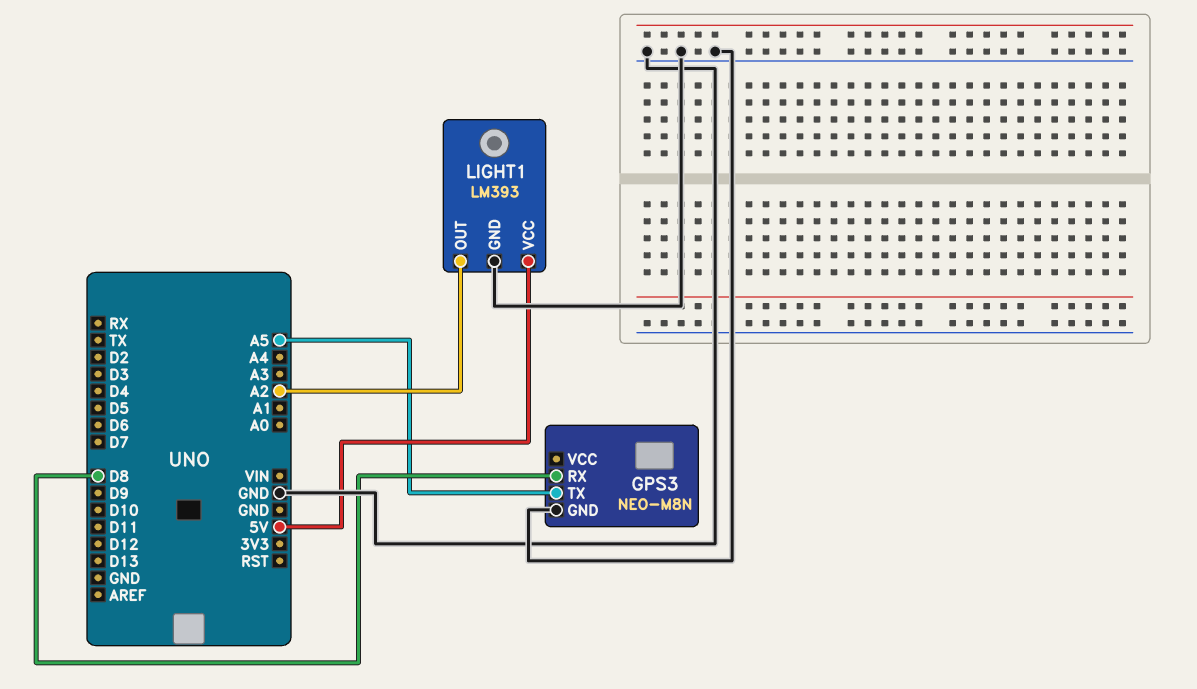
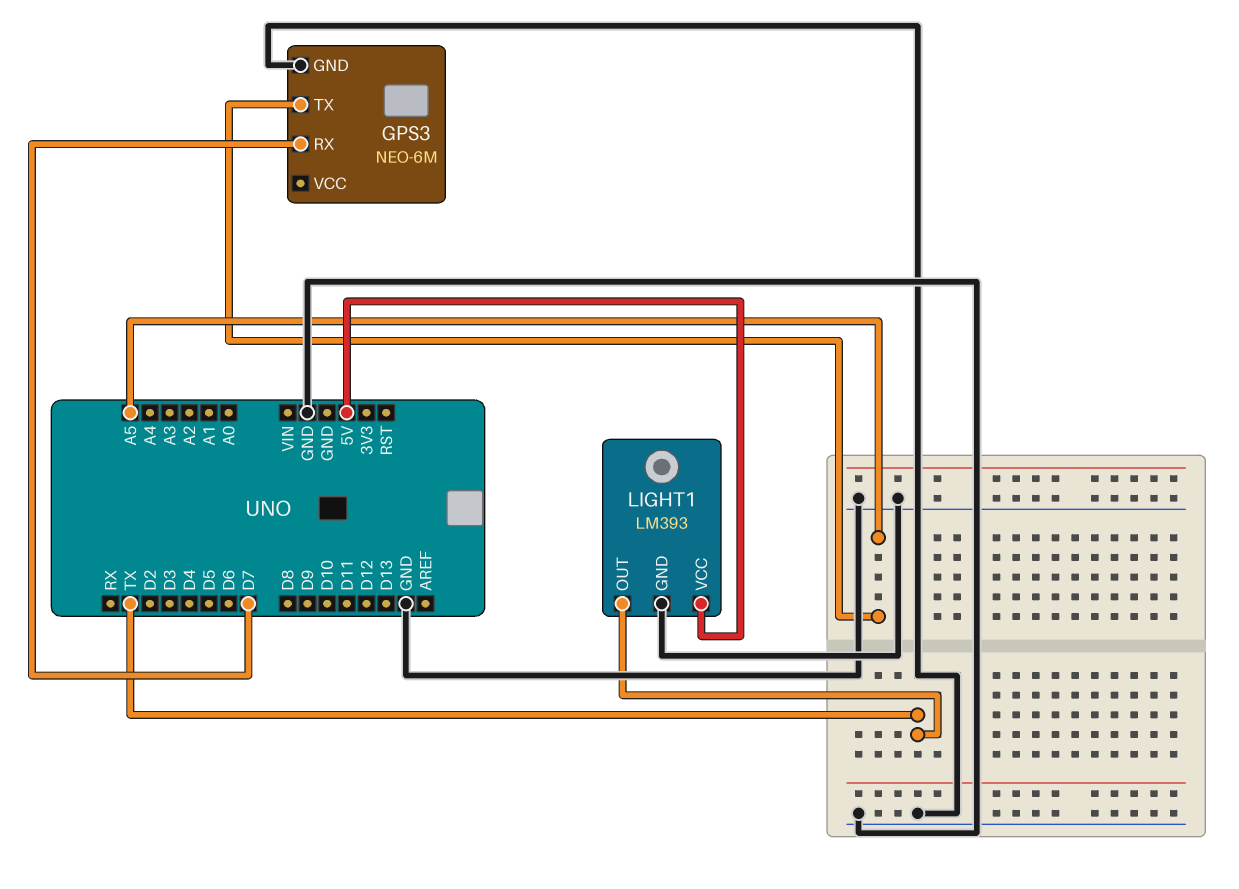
GPS3: NEO-M8N -> NEO-6M
GPS3 pin RX: D8 -> D7
LIGHT1 pin OUT: A2 -> TX

